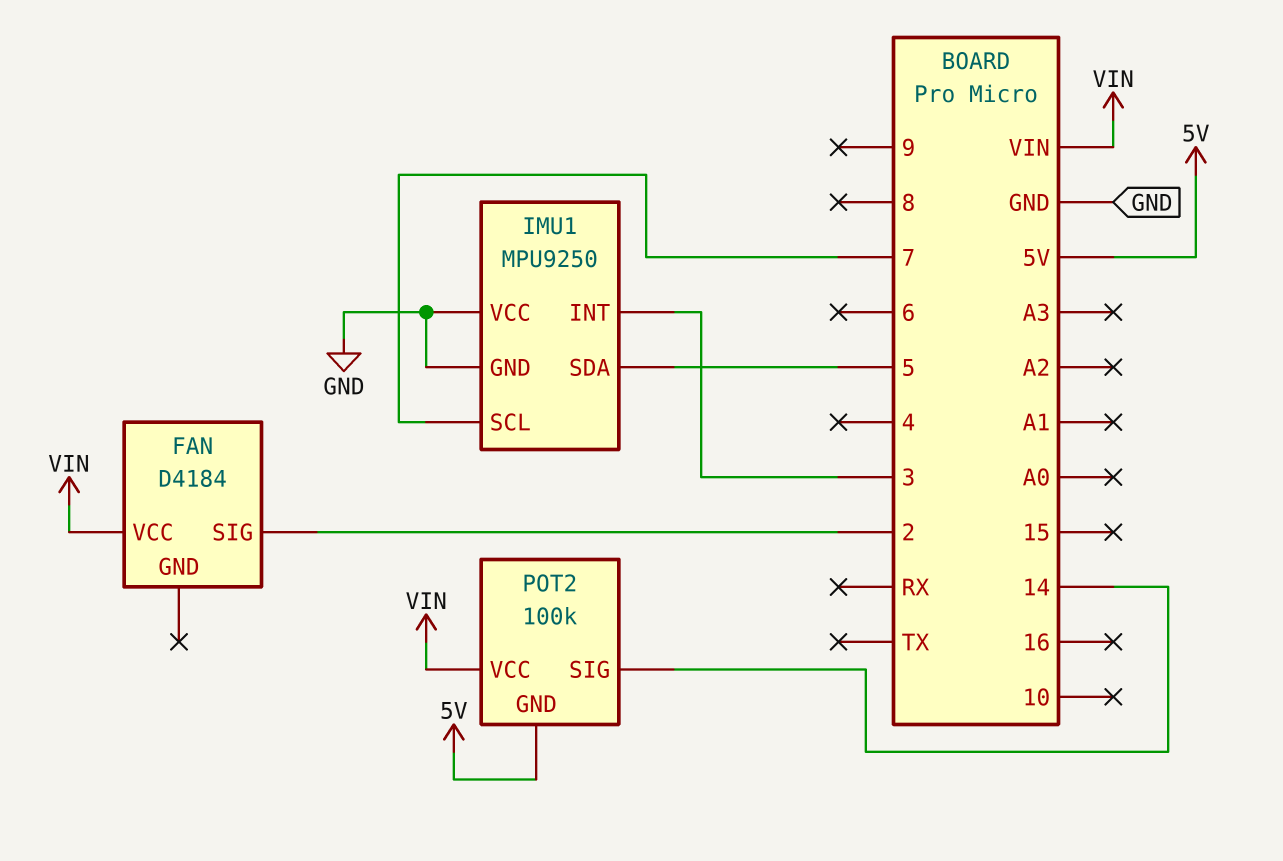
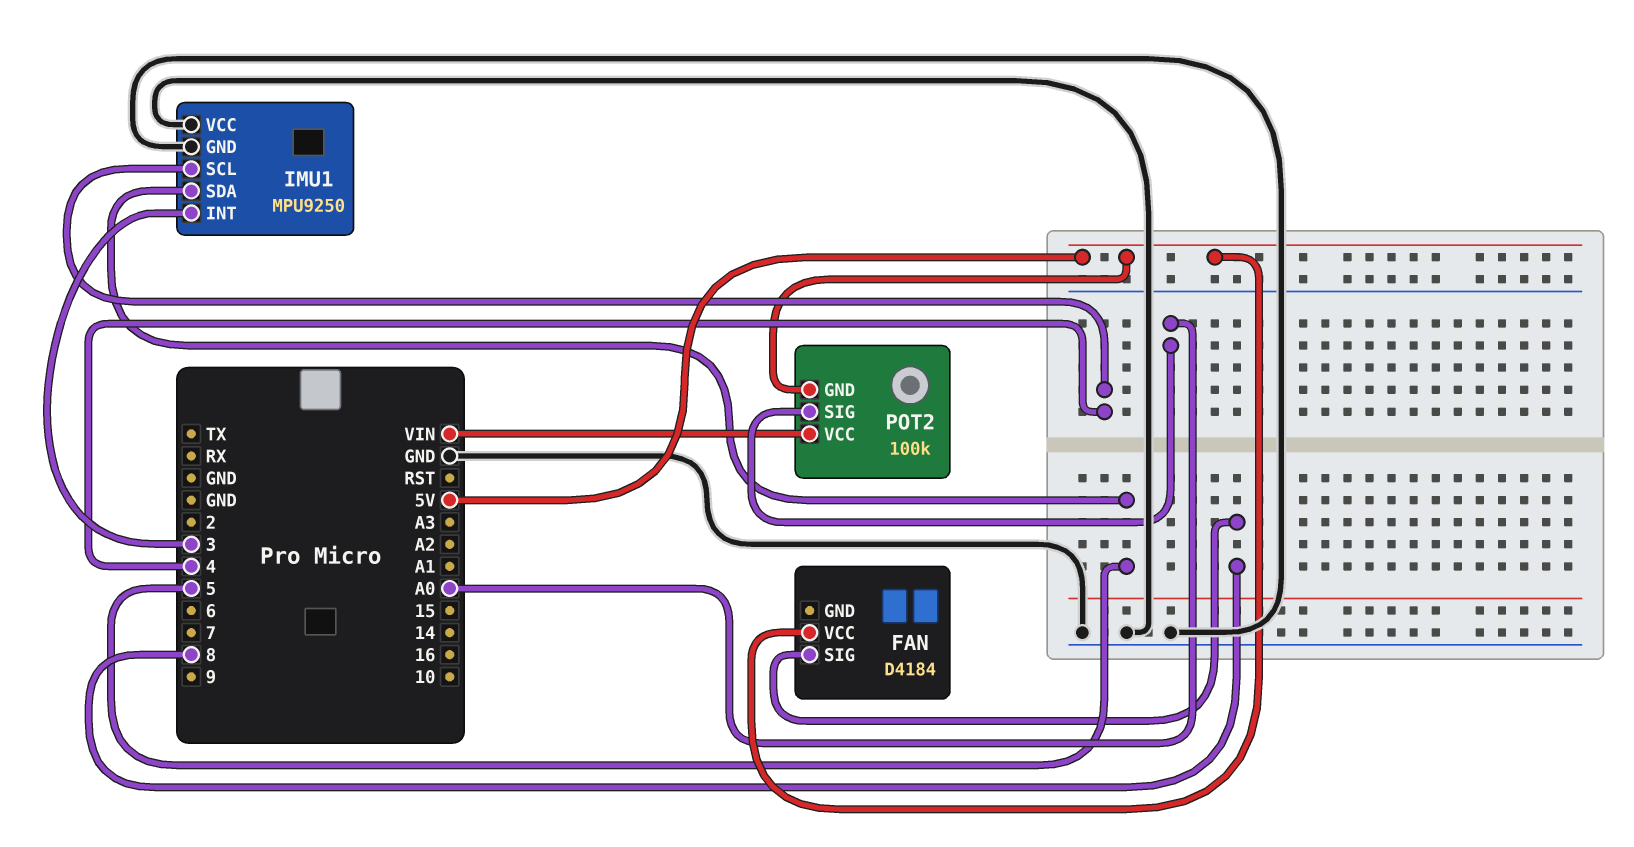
FAN pin SIG: 2 -> 8
FAN pin VCC: VIN -> 5V
IMU1 pin SCL: 7 -> 4
POT2 pin SIG: 14 -> A0

